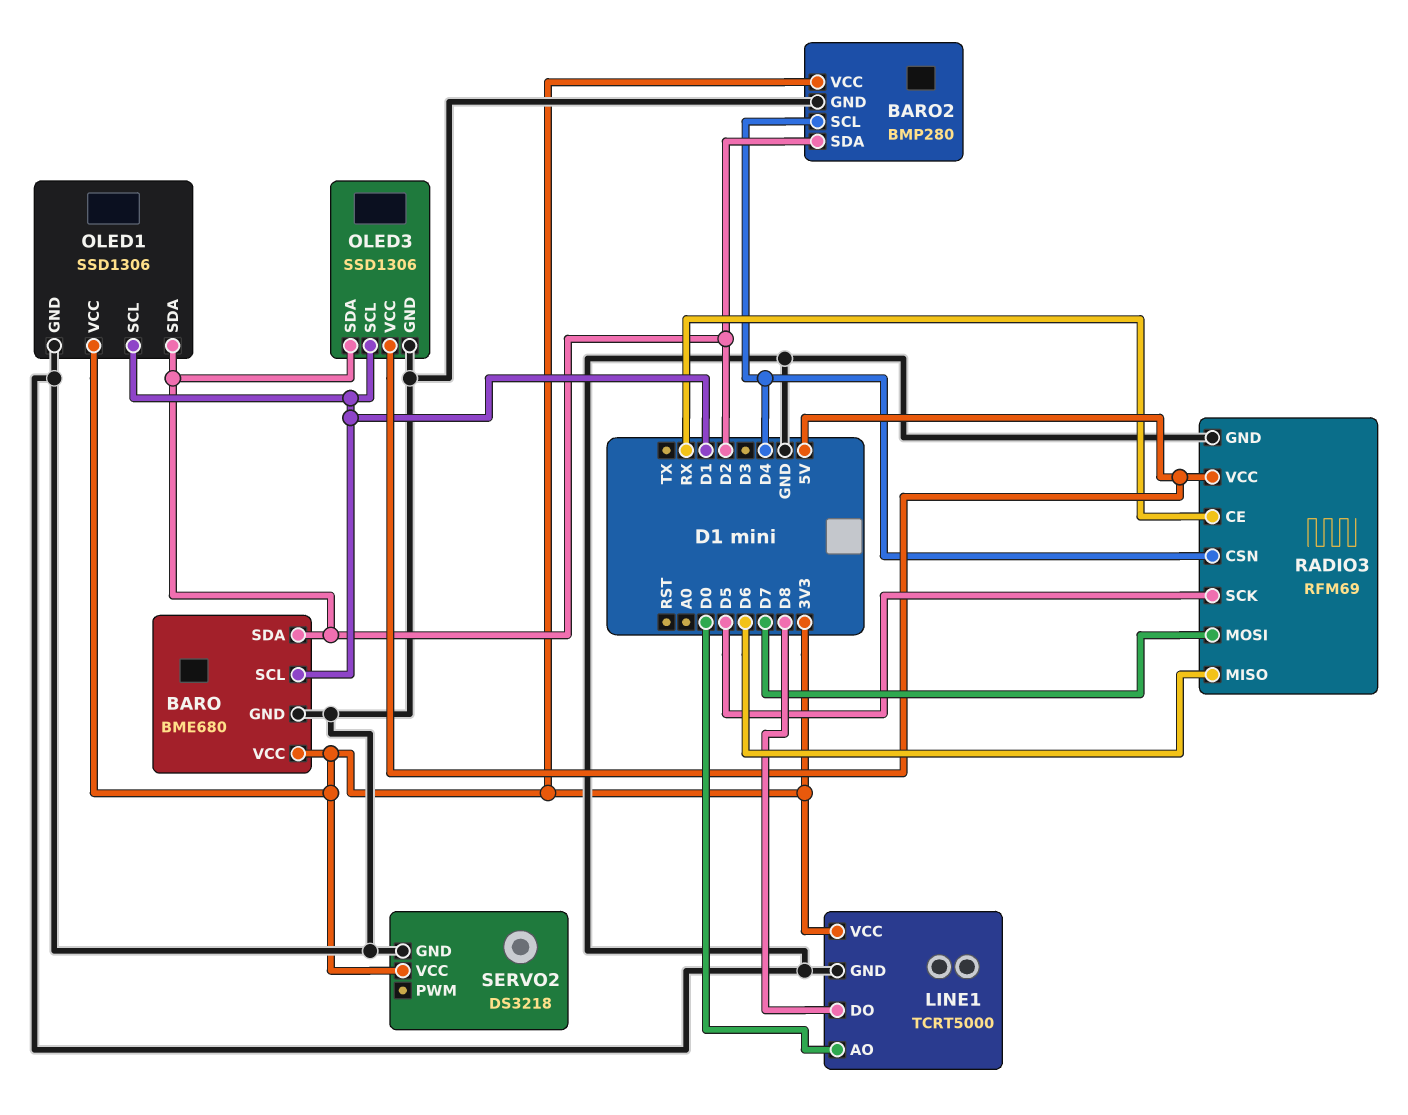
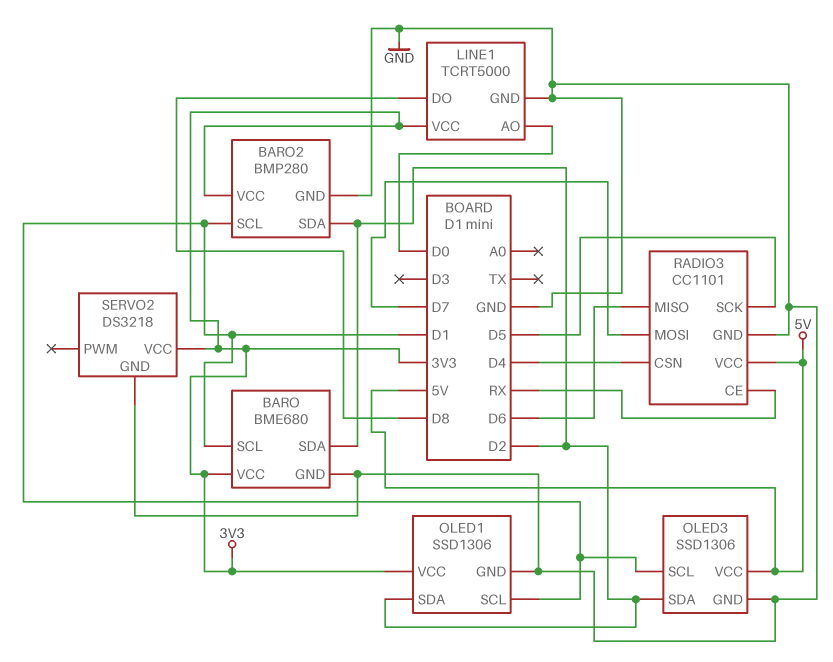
BARO2 pin SCL: D4 -> D1
RADIO3: RFM69 -> CC1101

